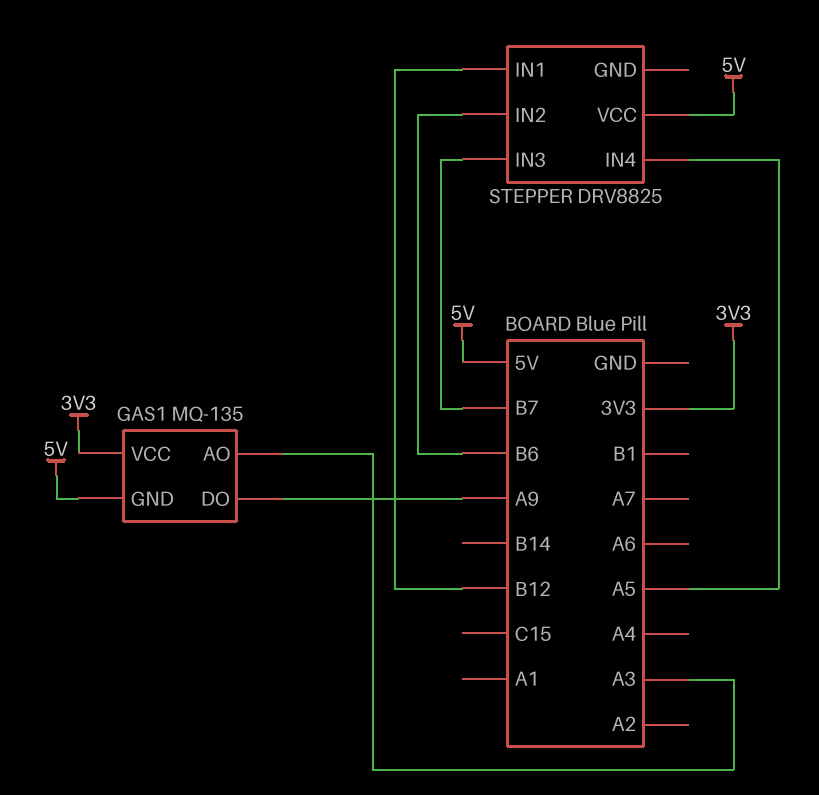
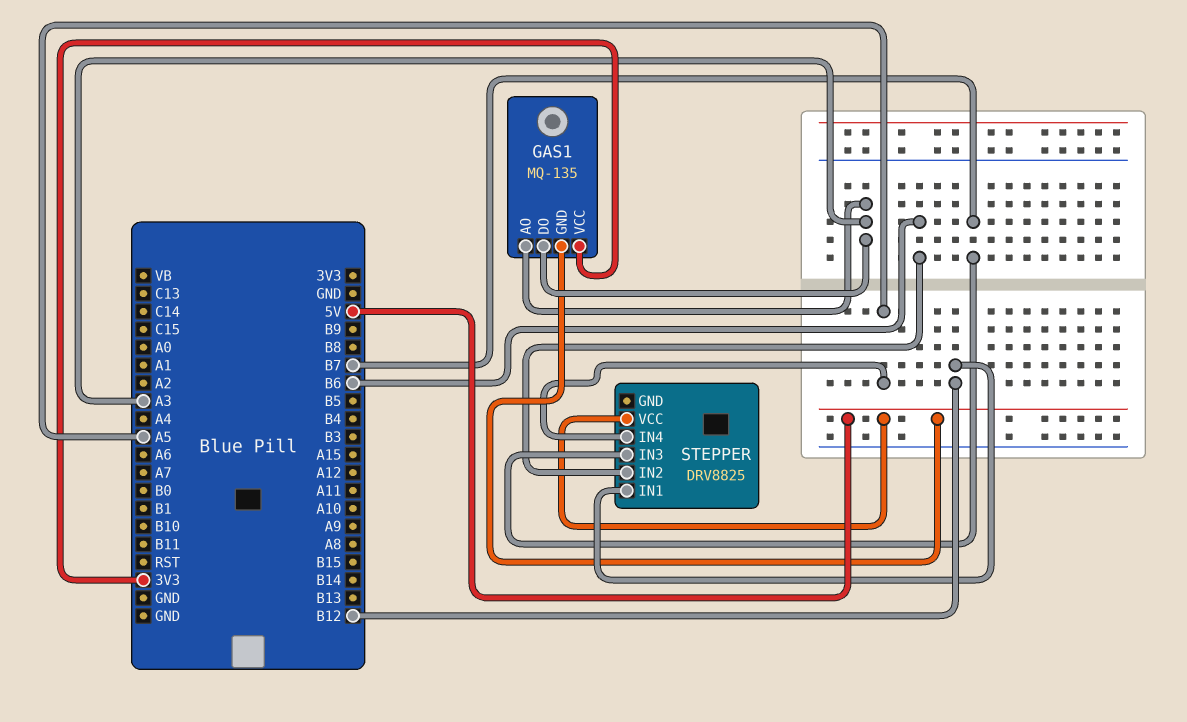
GAS1 pin DO: A9 -> A3

